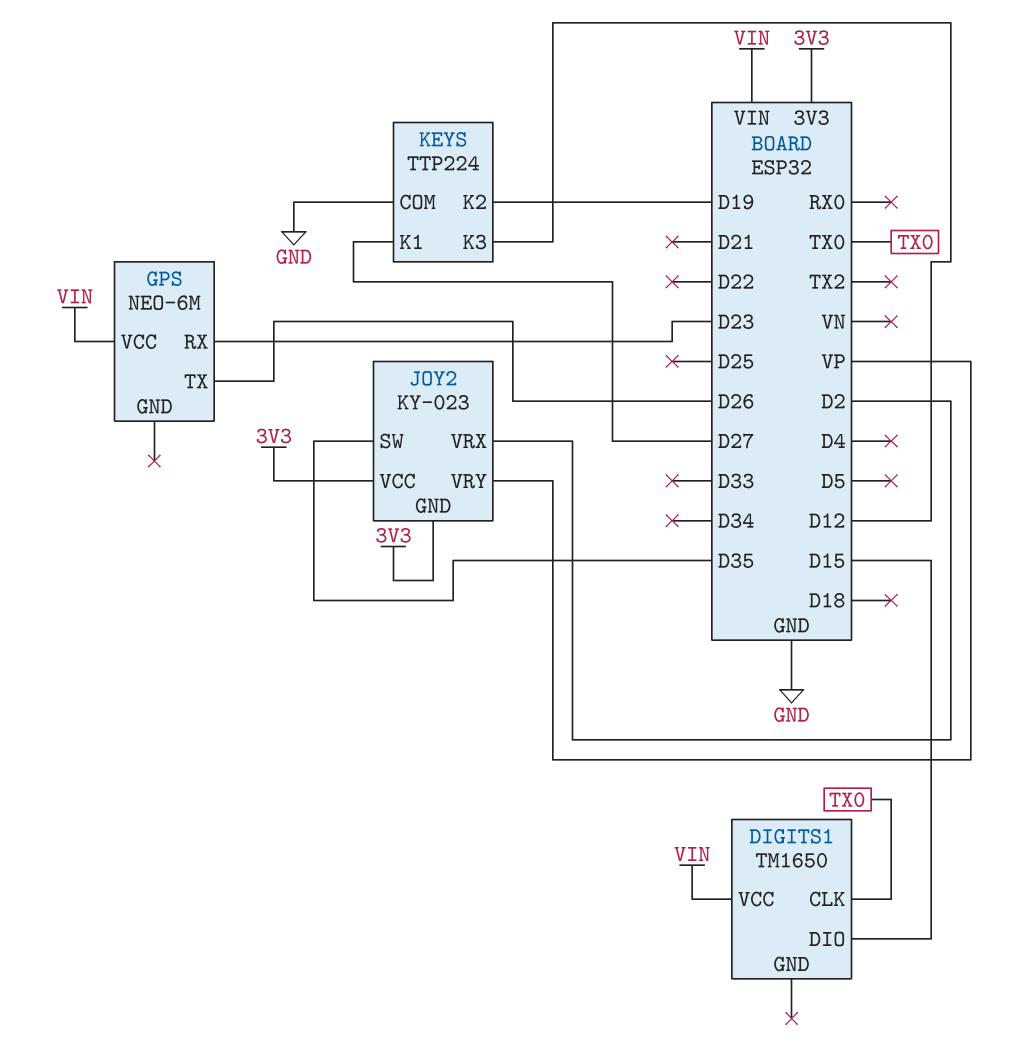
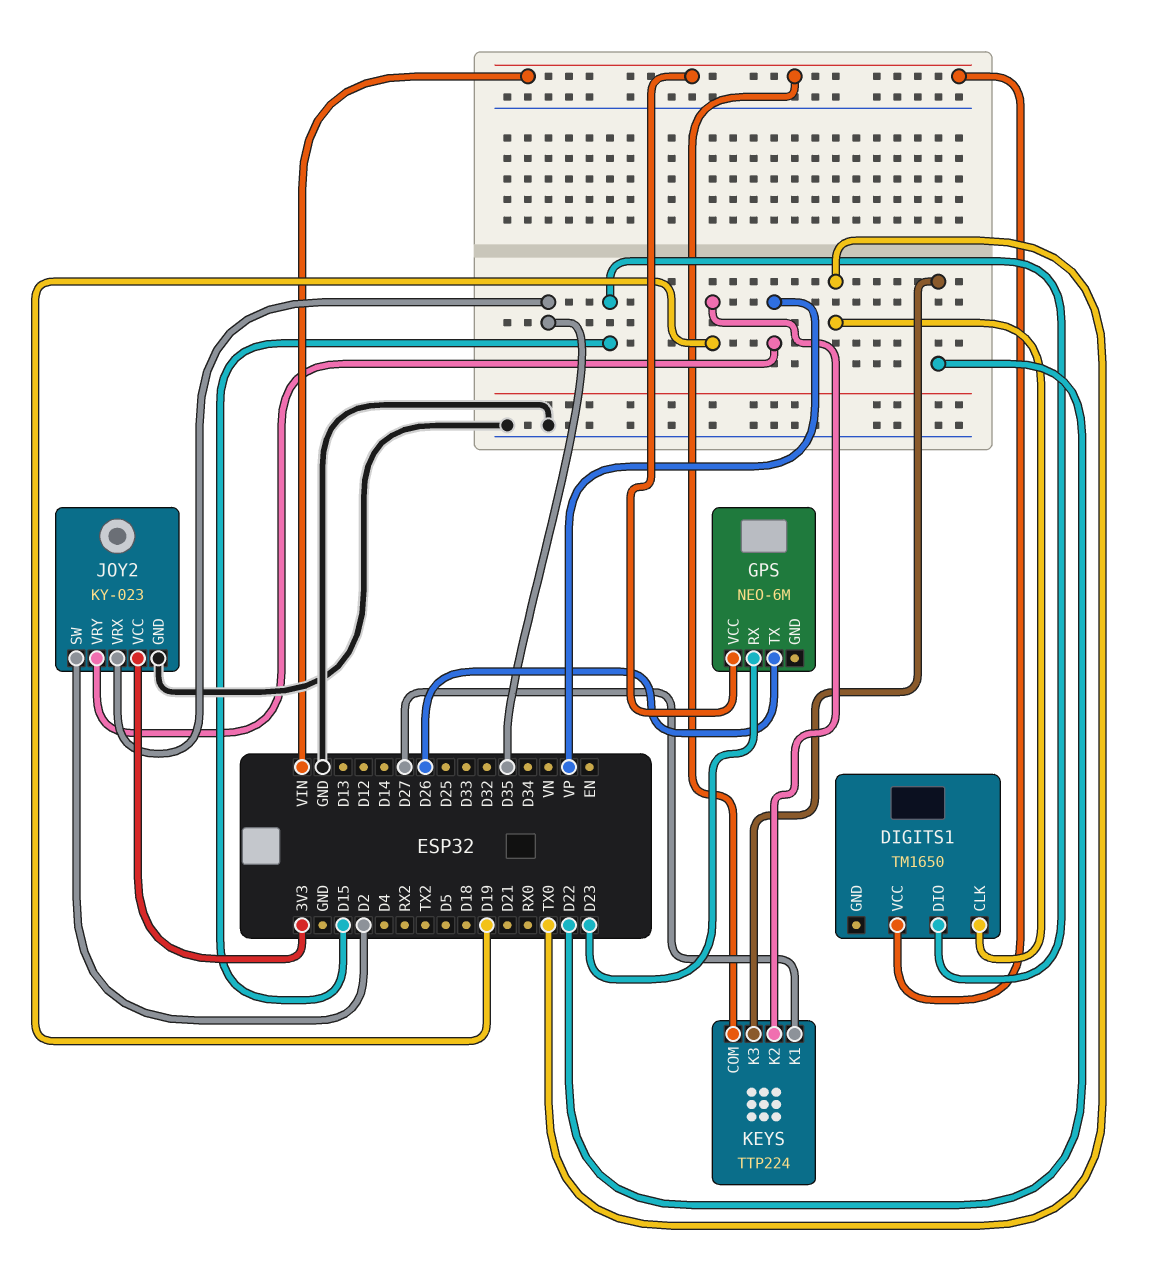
JOY2 pin GND: 3V3 -> GND
JOY2 pin SW: D35 -> D2
JOY2 pin VRX: D2 -> D35
KEYS pin COM: GND -> VIN
KEYS pin K3: D12 -> D22

